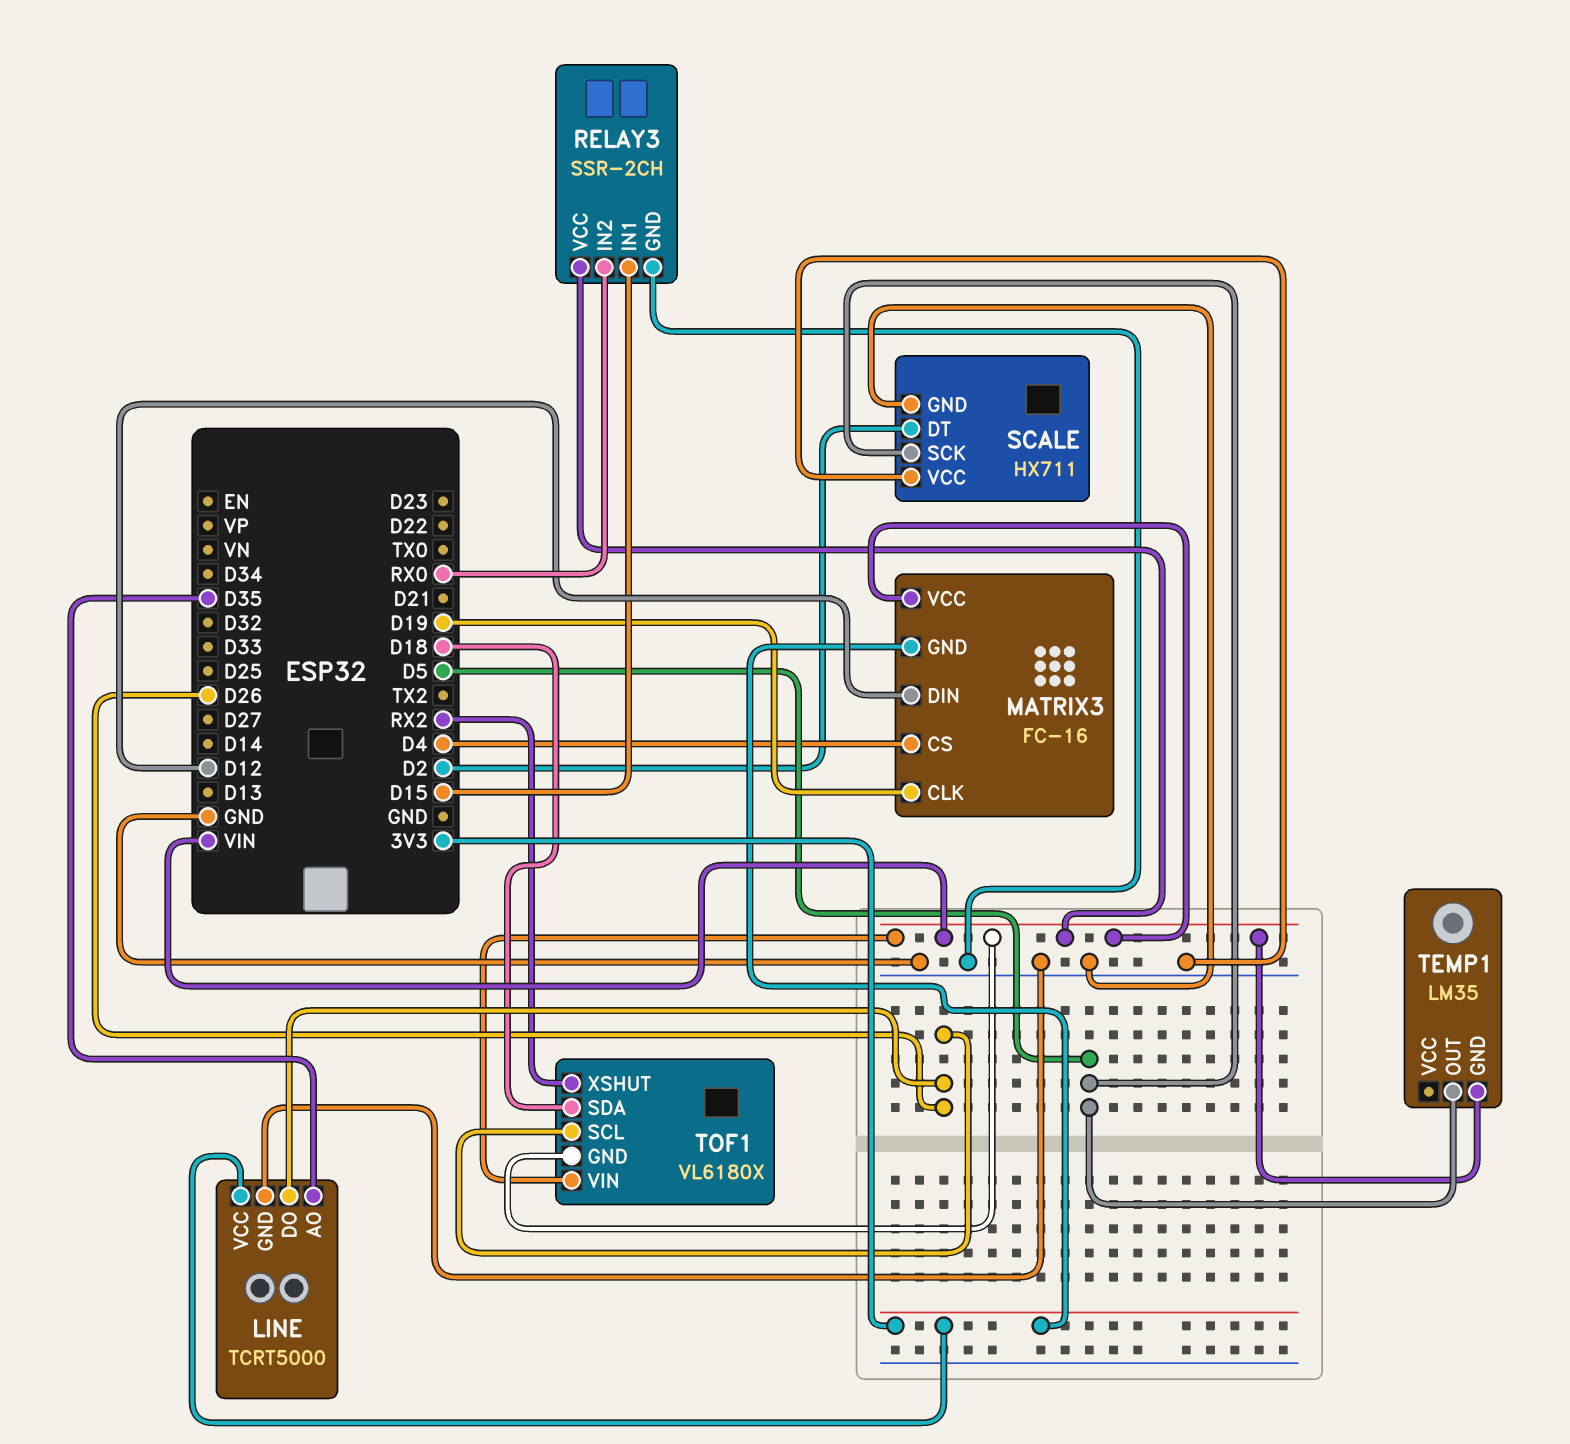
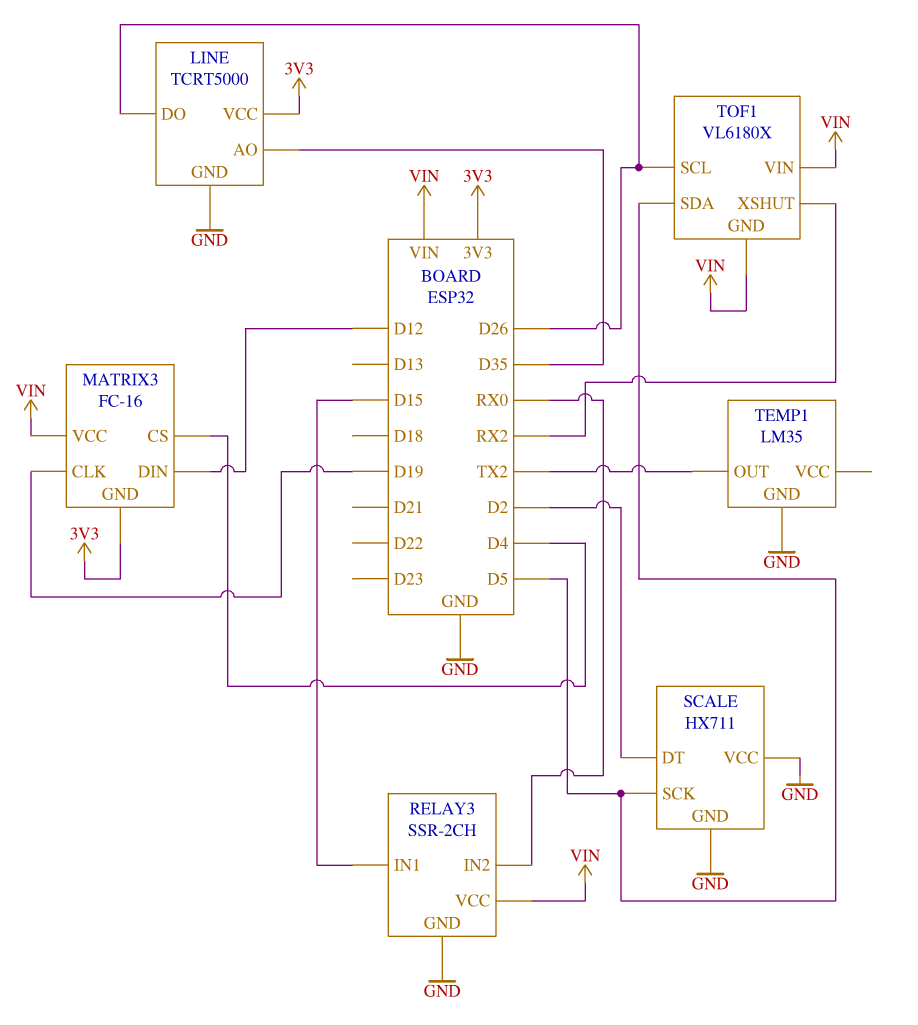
TEMP1 pin GND: VIN -> GND
TEMP1 pin OUT: D5 -> TX2
TOF1 pin SDA: D18 -> D5

